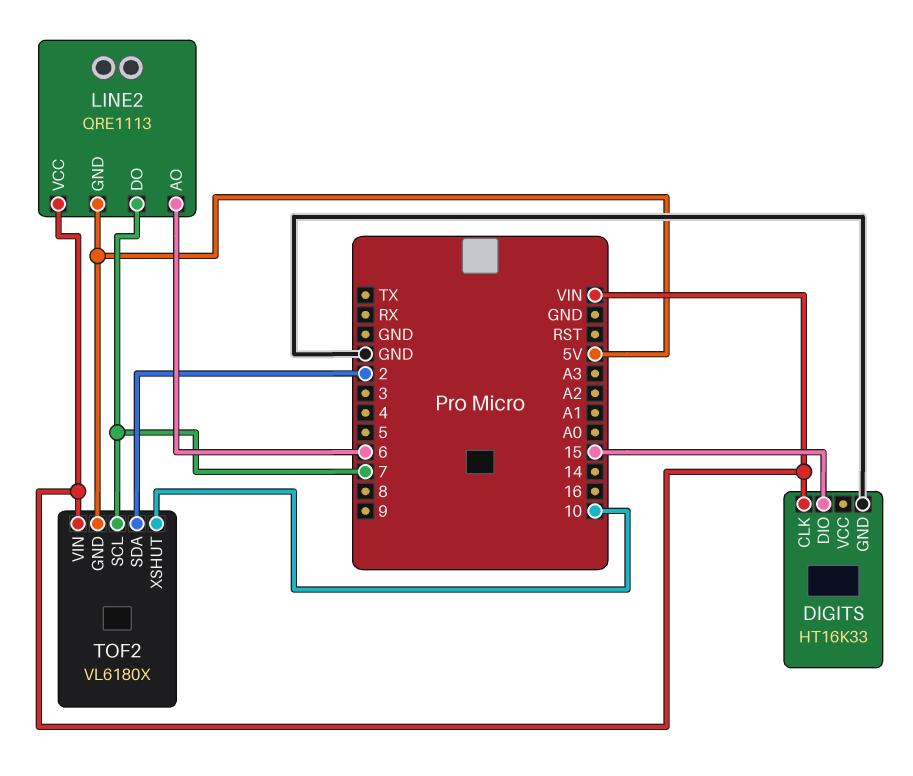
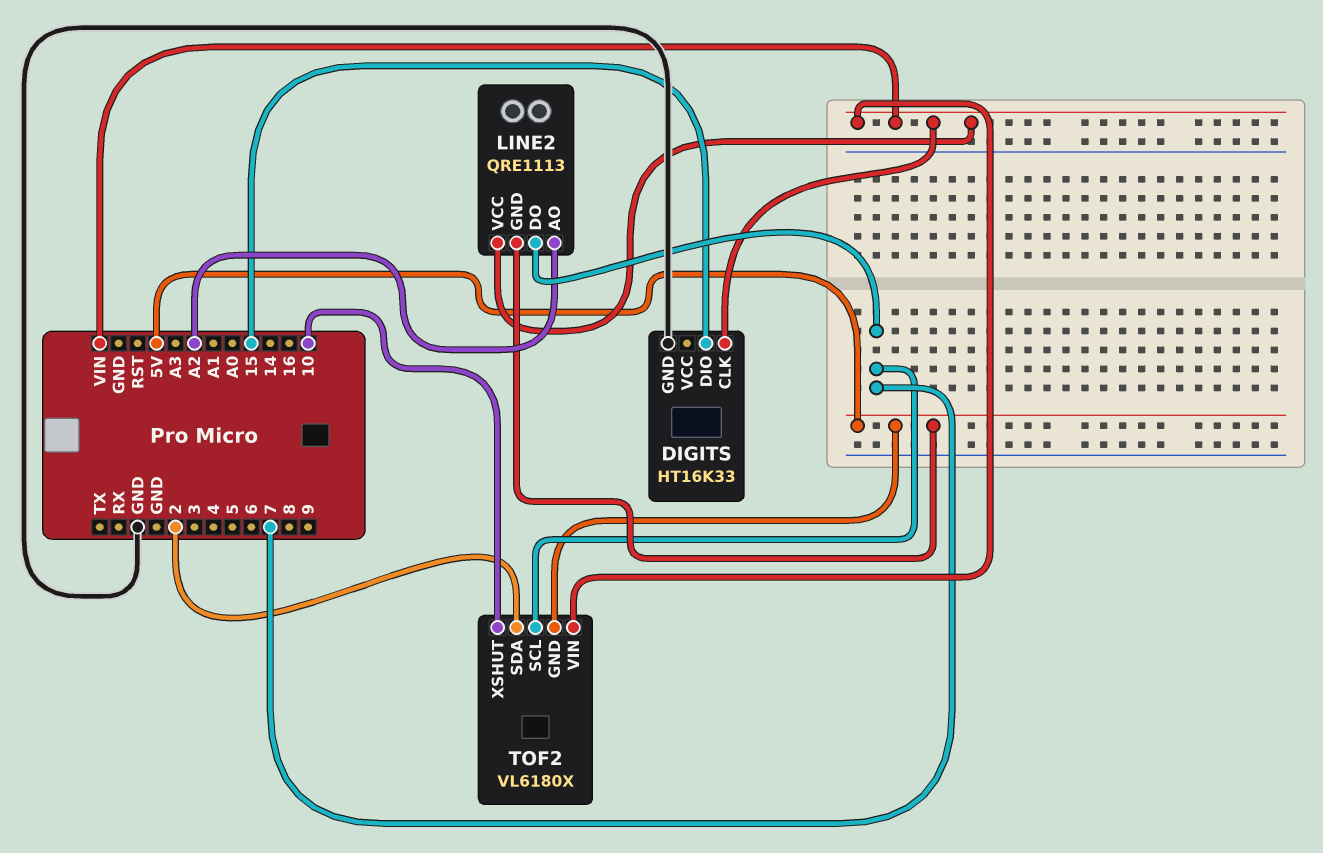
LINE2 pin AO: 6 -> A2

